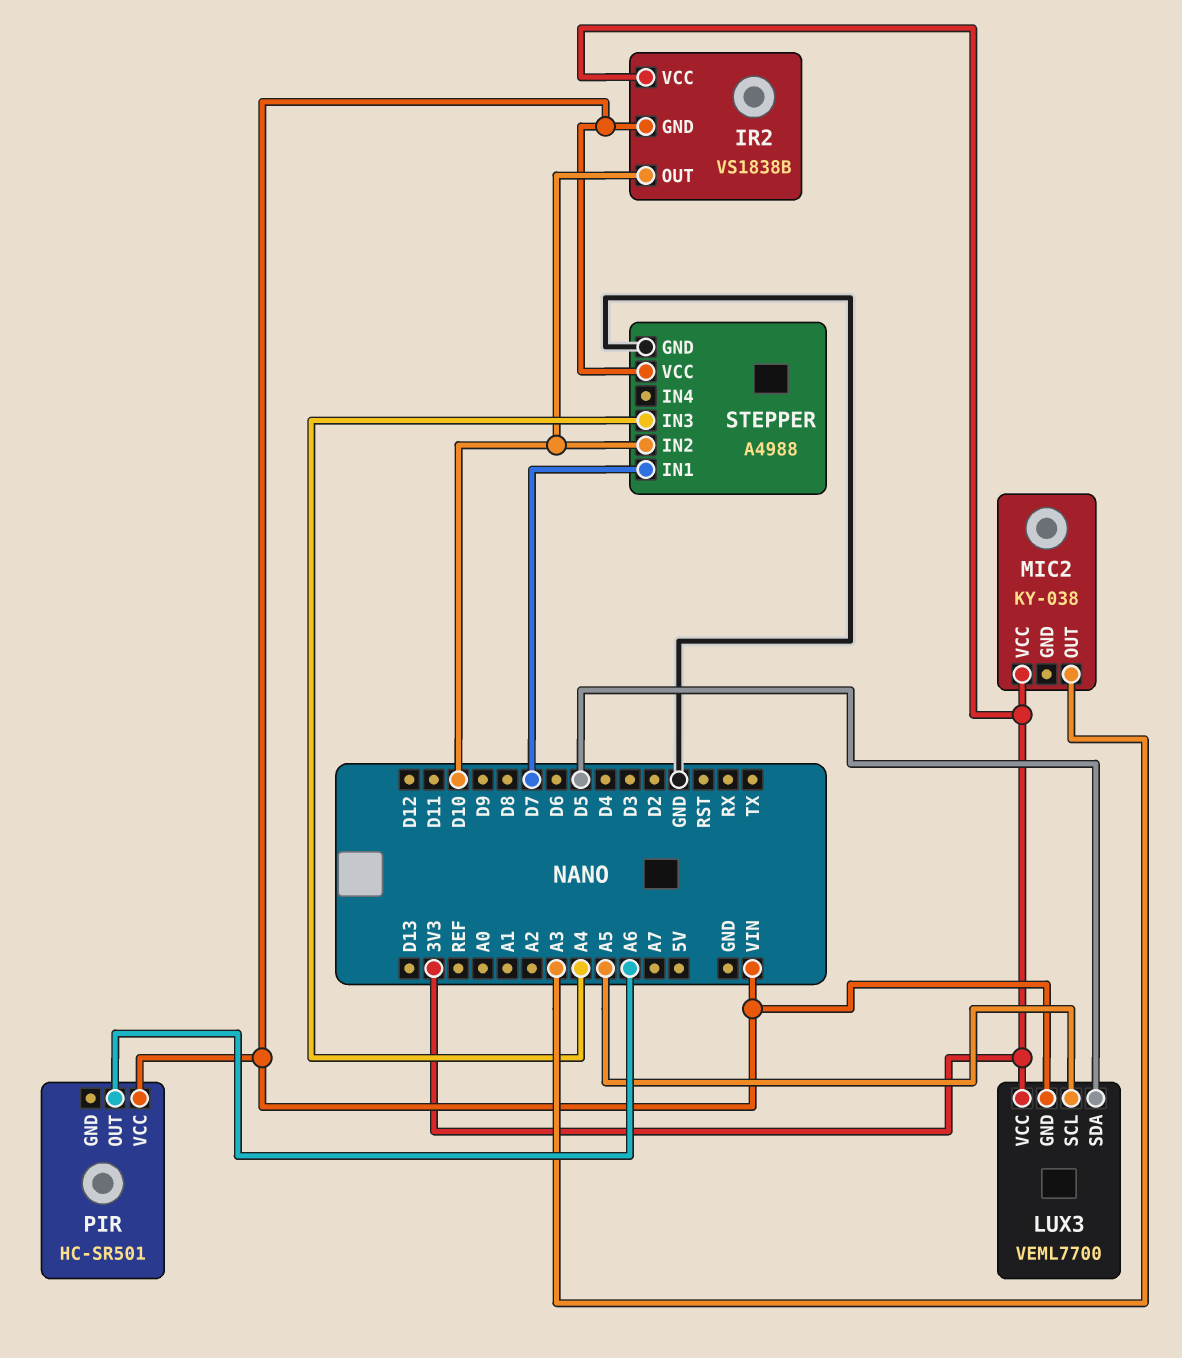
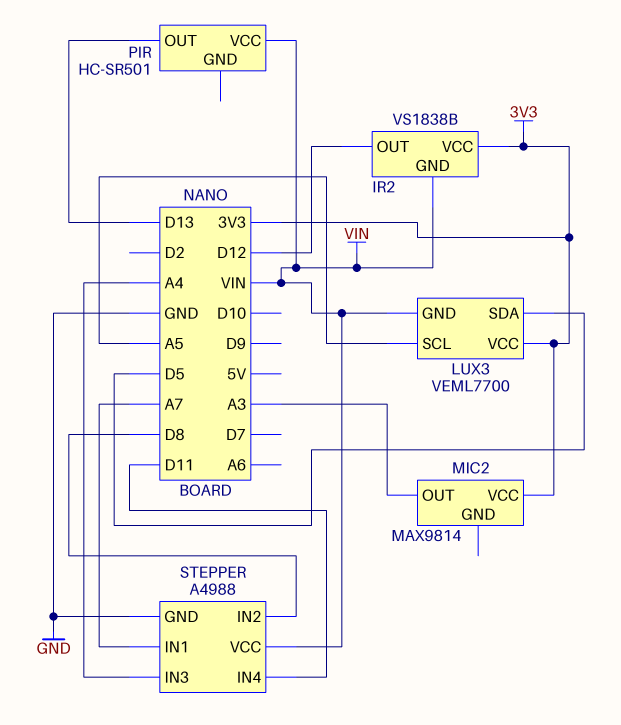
IR2 pin OUT: D10 -> D12
MIC2: KY-038 -> MAX9814
PIR pin OUT: A6 -> D13
STEPPER pin IN1: D7 -> A7
STEPPER pin IN2: D10 -> D8
STEPPER pin IN4: none -> D11

